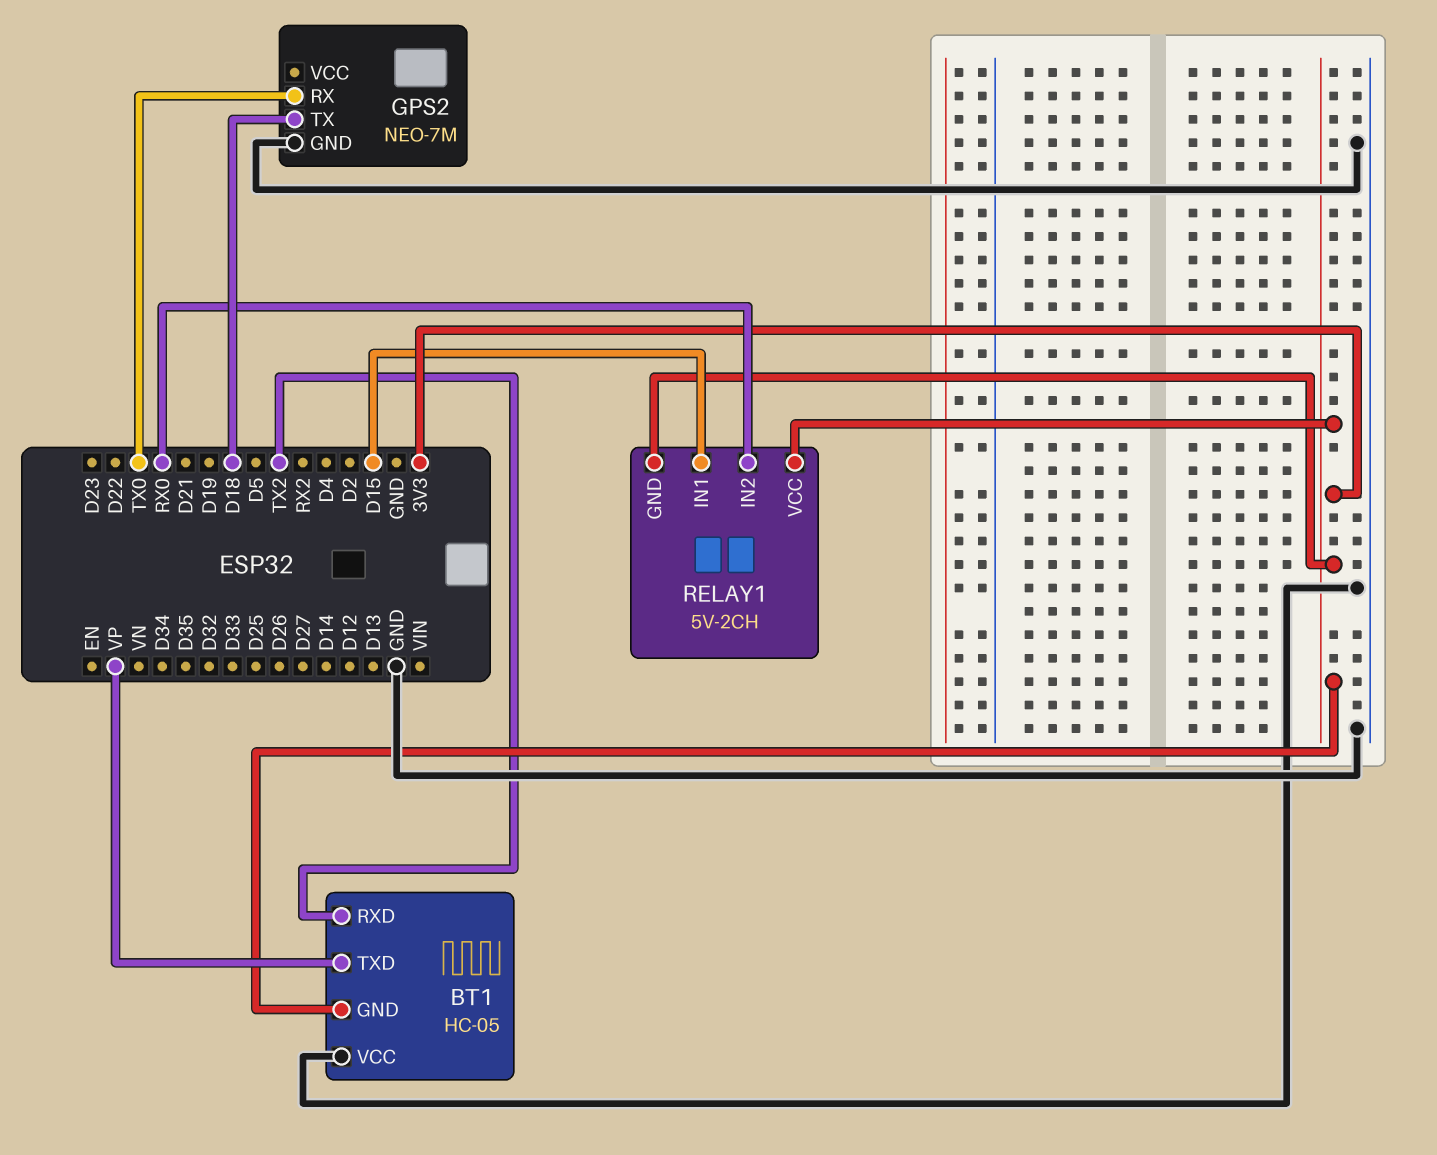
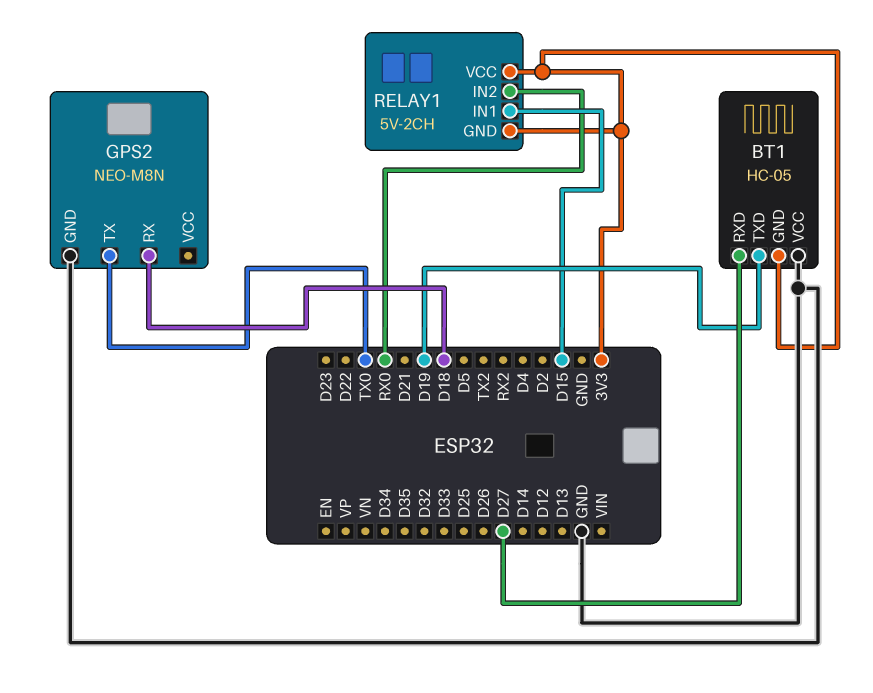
BT1 pin RXD: TX2 -> D27
BT1 pin TXD: VP -> D19
GPS2: NEO-7M -> NEO-M8N
GPS2 pin RX: TX0 -> D18
GPS2 pin TX: D18 -> TX0

